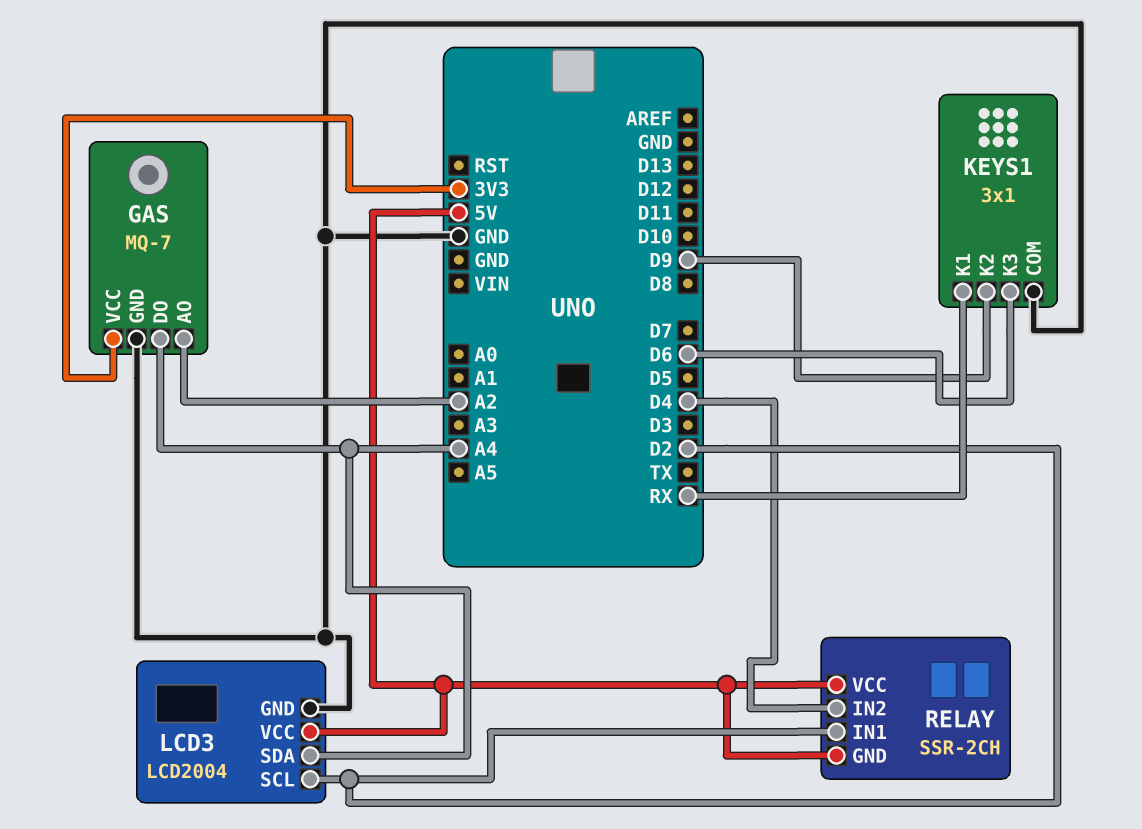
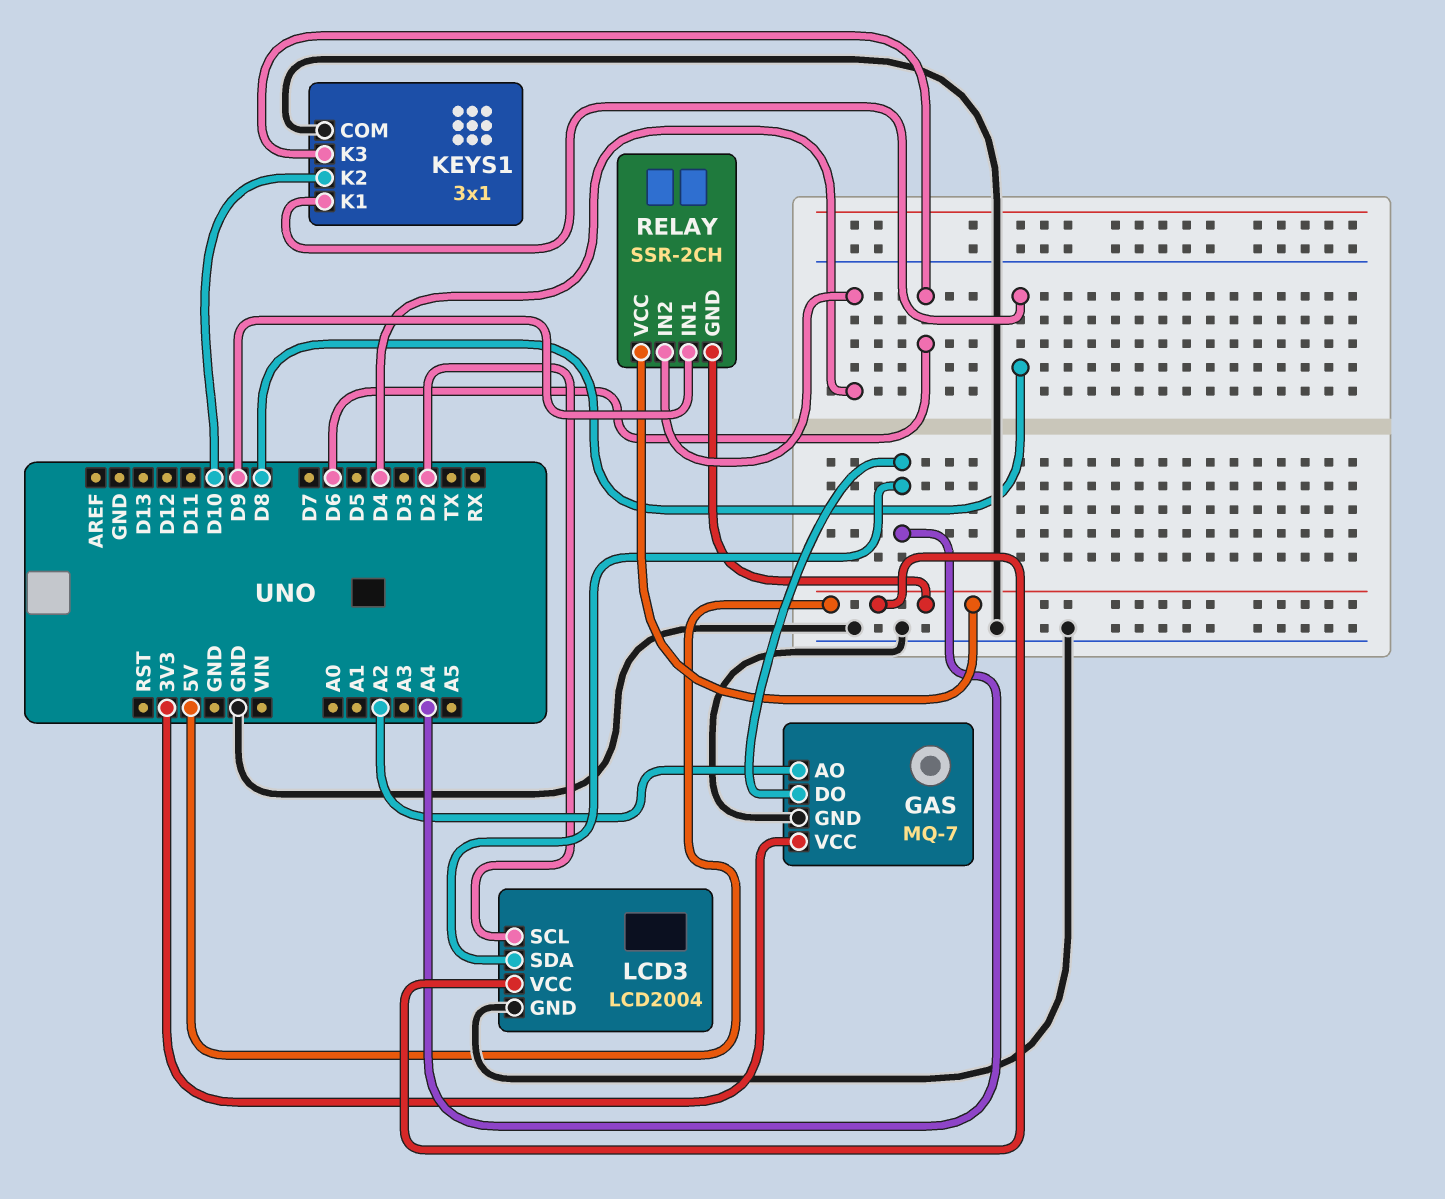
KEYS1 pin K1: RX -> D8
KEYS1 pin K2: D9 -> D10
RELAY pin IN1: D2 -> D9

